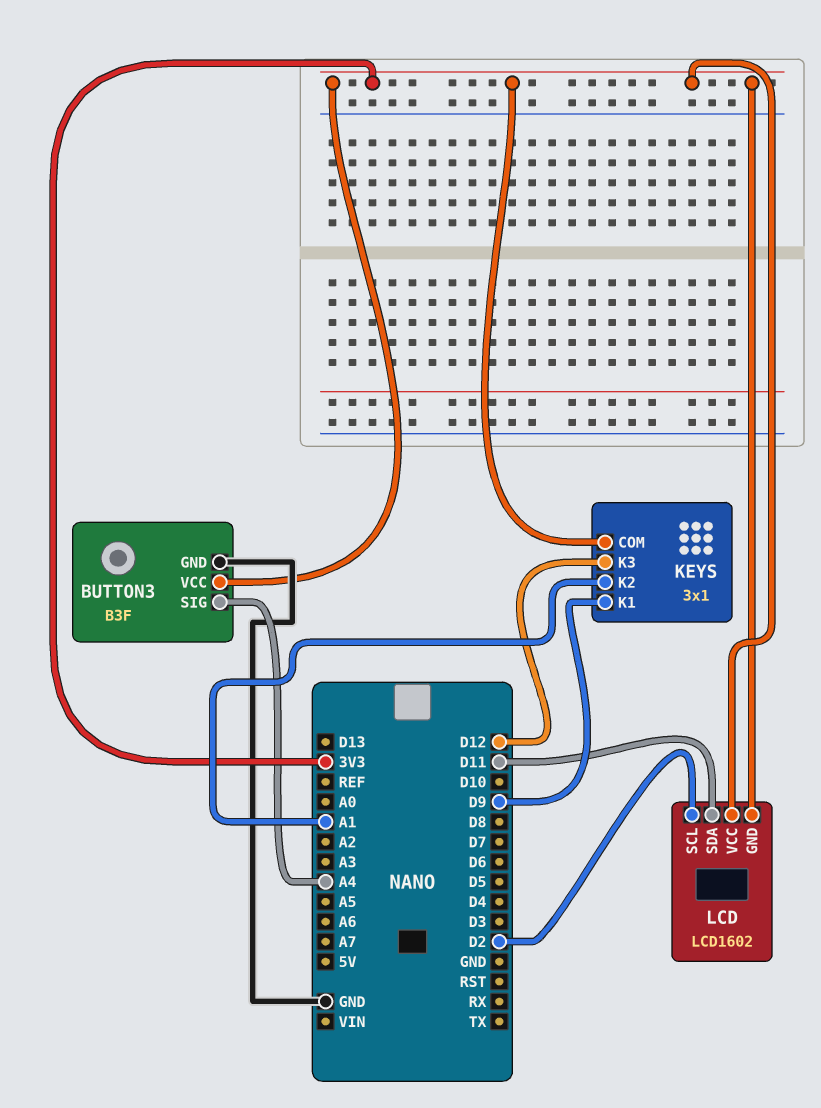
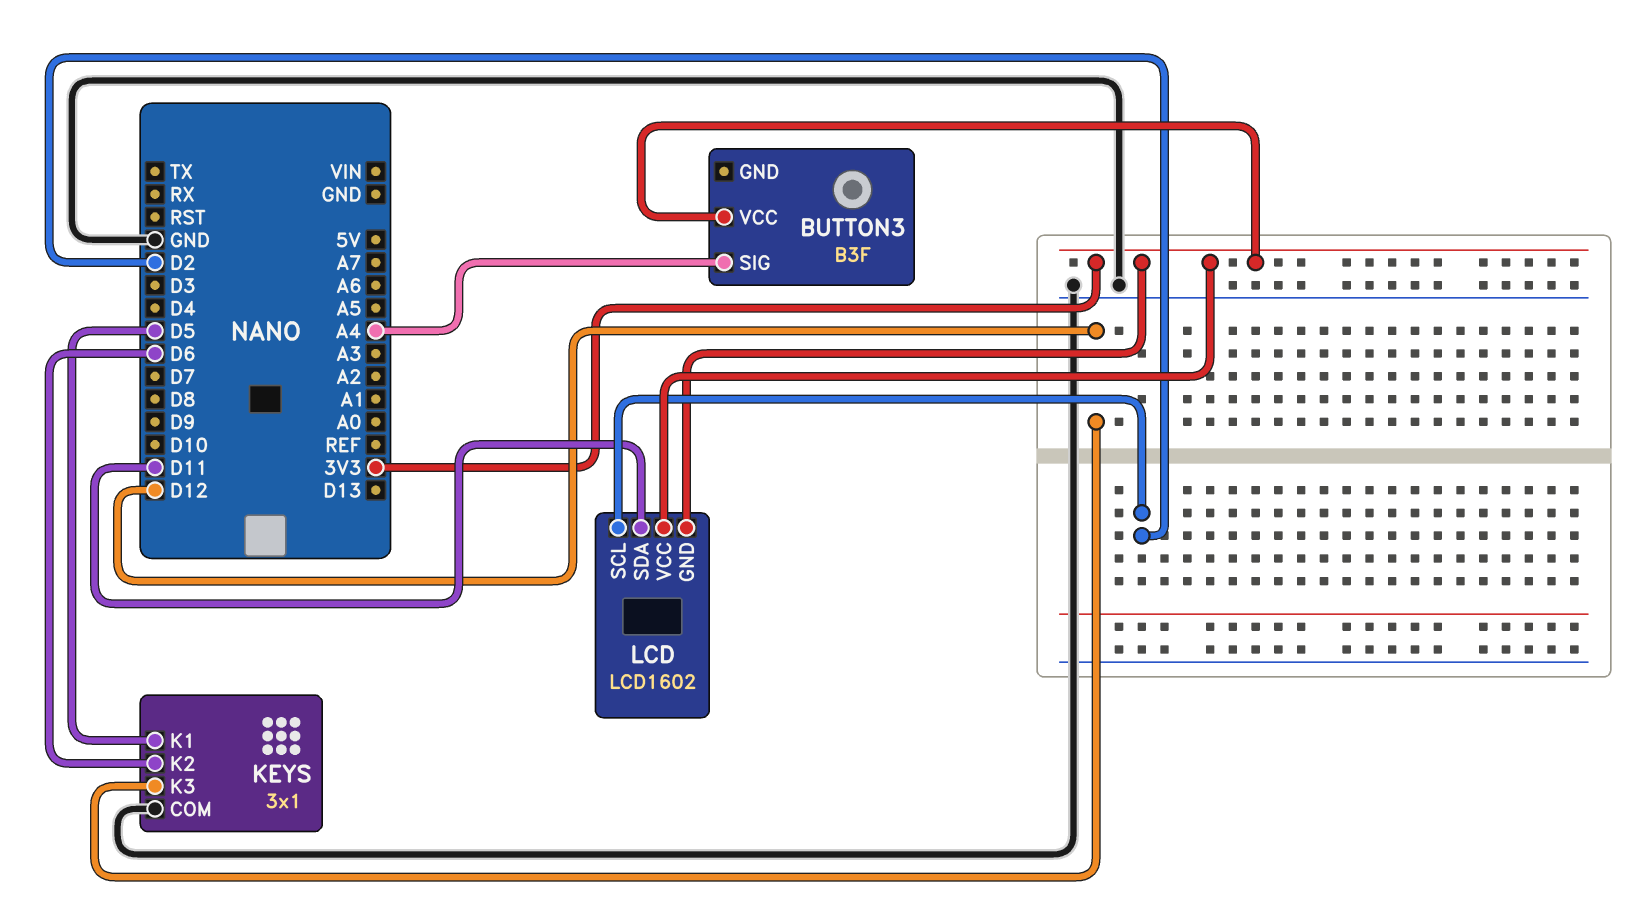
BUTTON3 pin GND: GND -> none
KEYS pin COM: 3V3 -> GND
KEYS pin K1: D9 -> D5
KEYS pin K2: A1 -> D6

